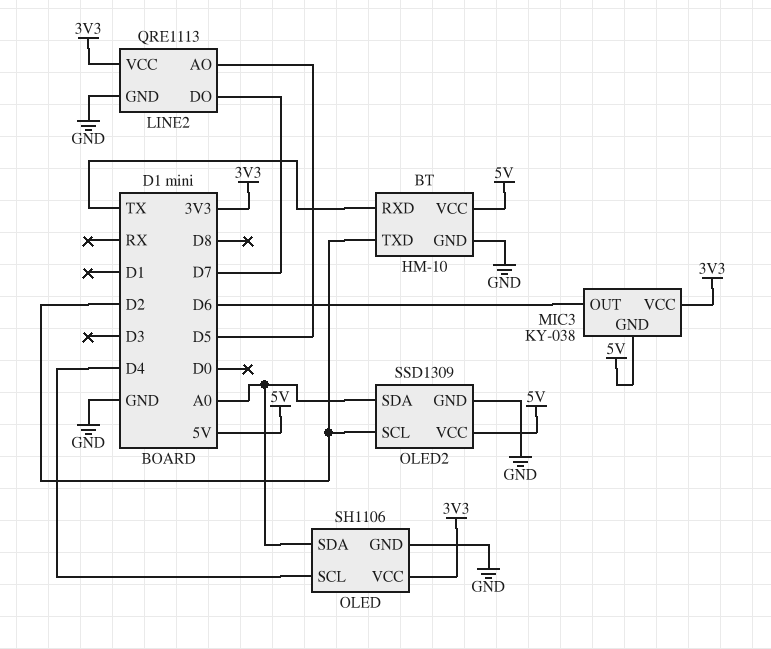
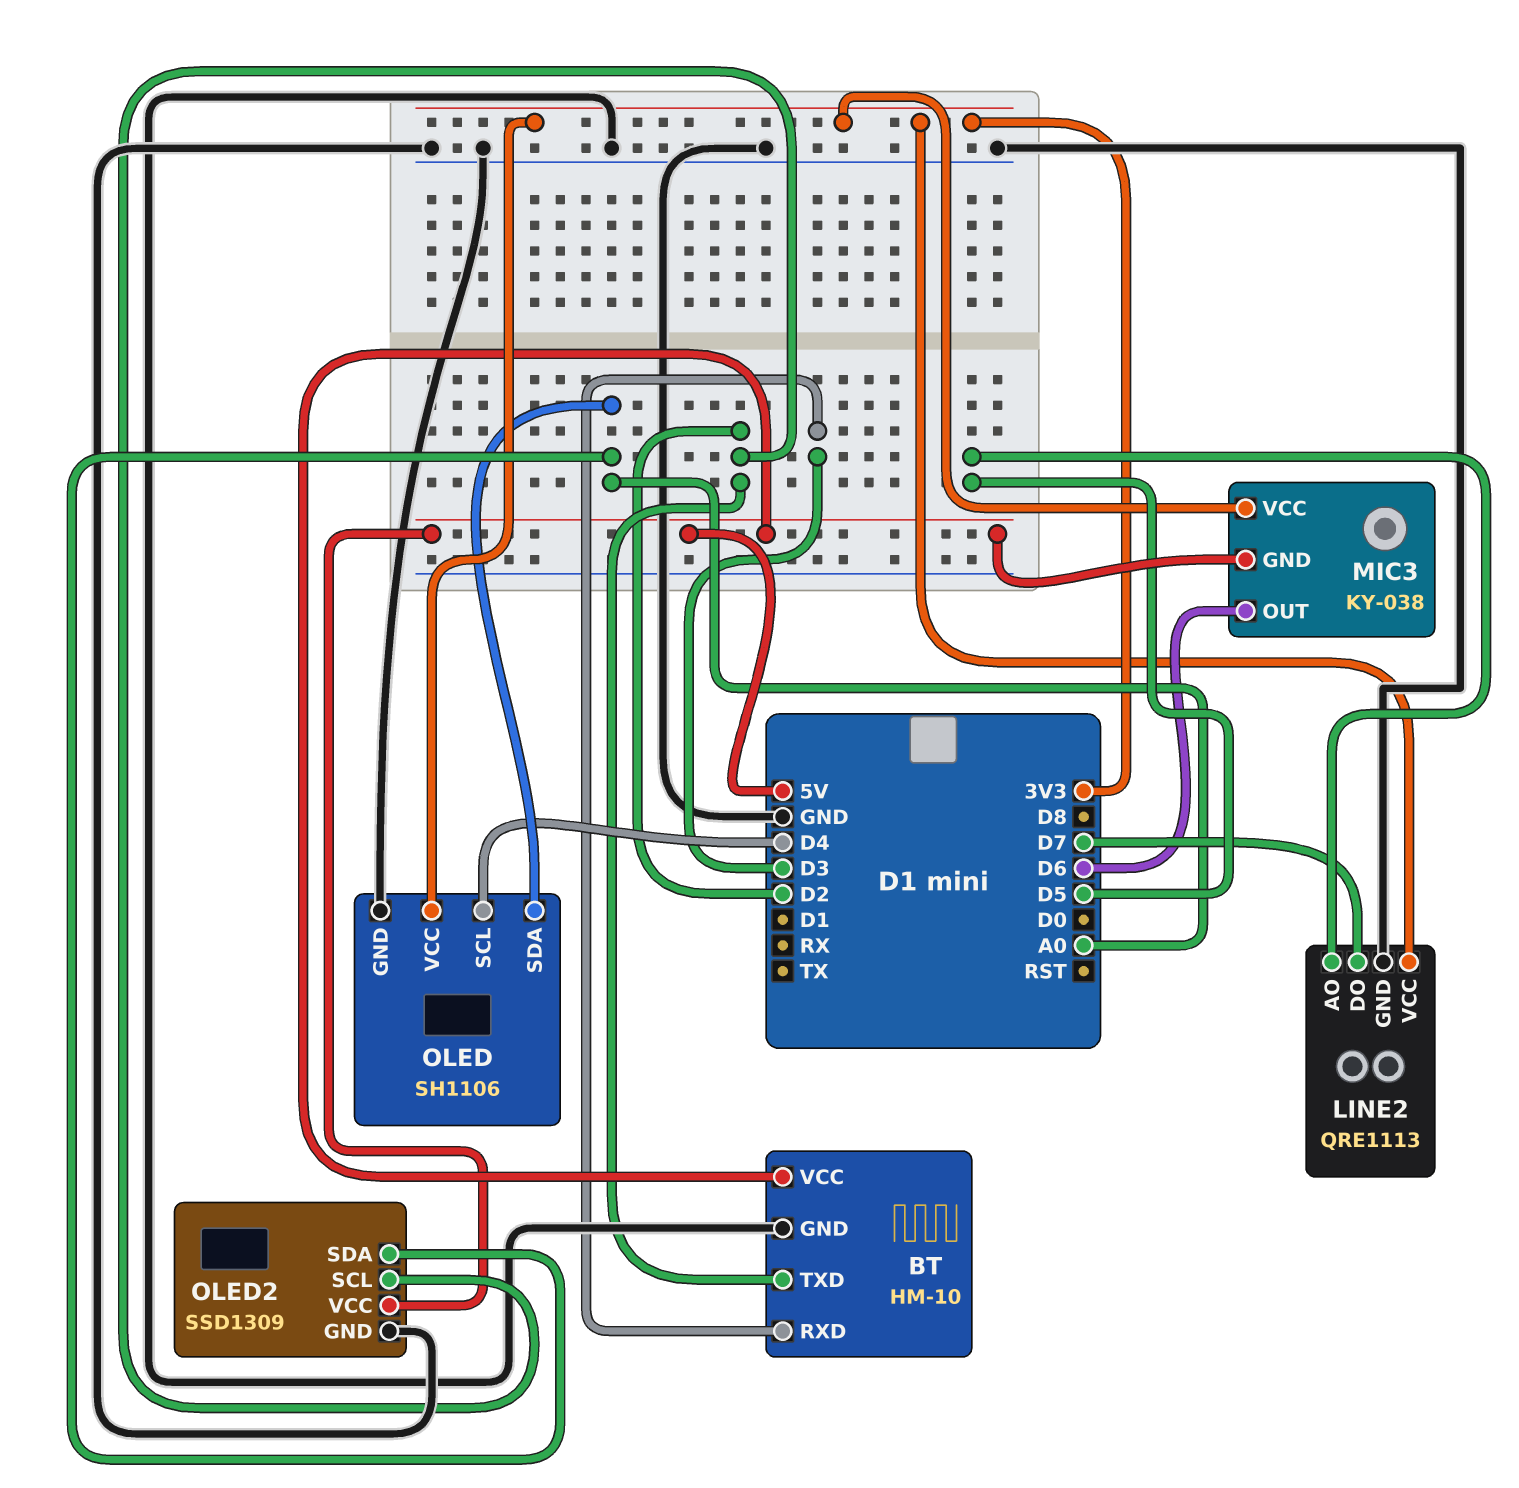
BT pin RXD: TX -> D3

